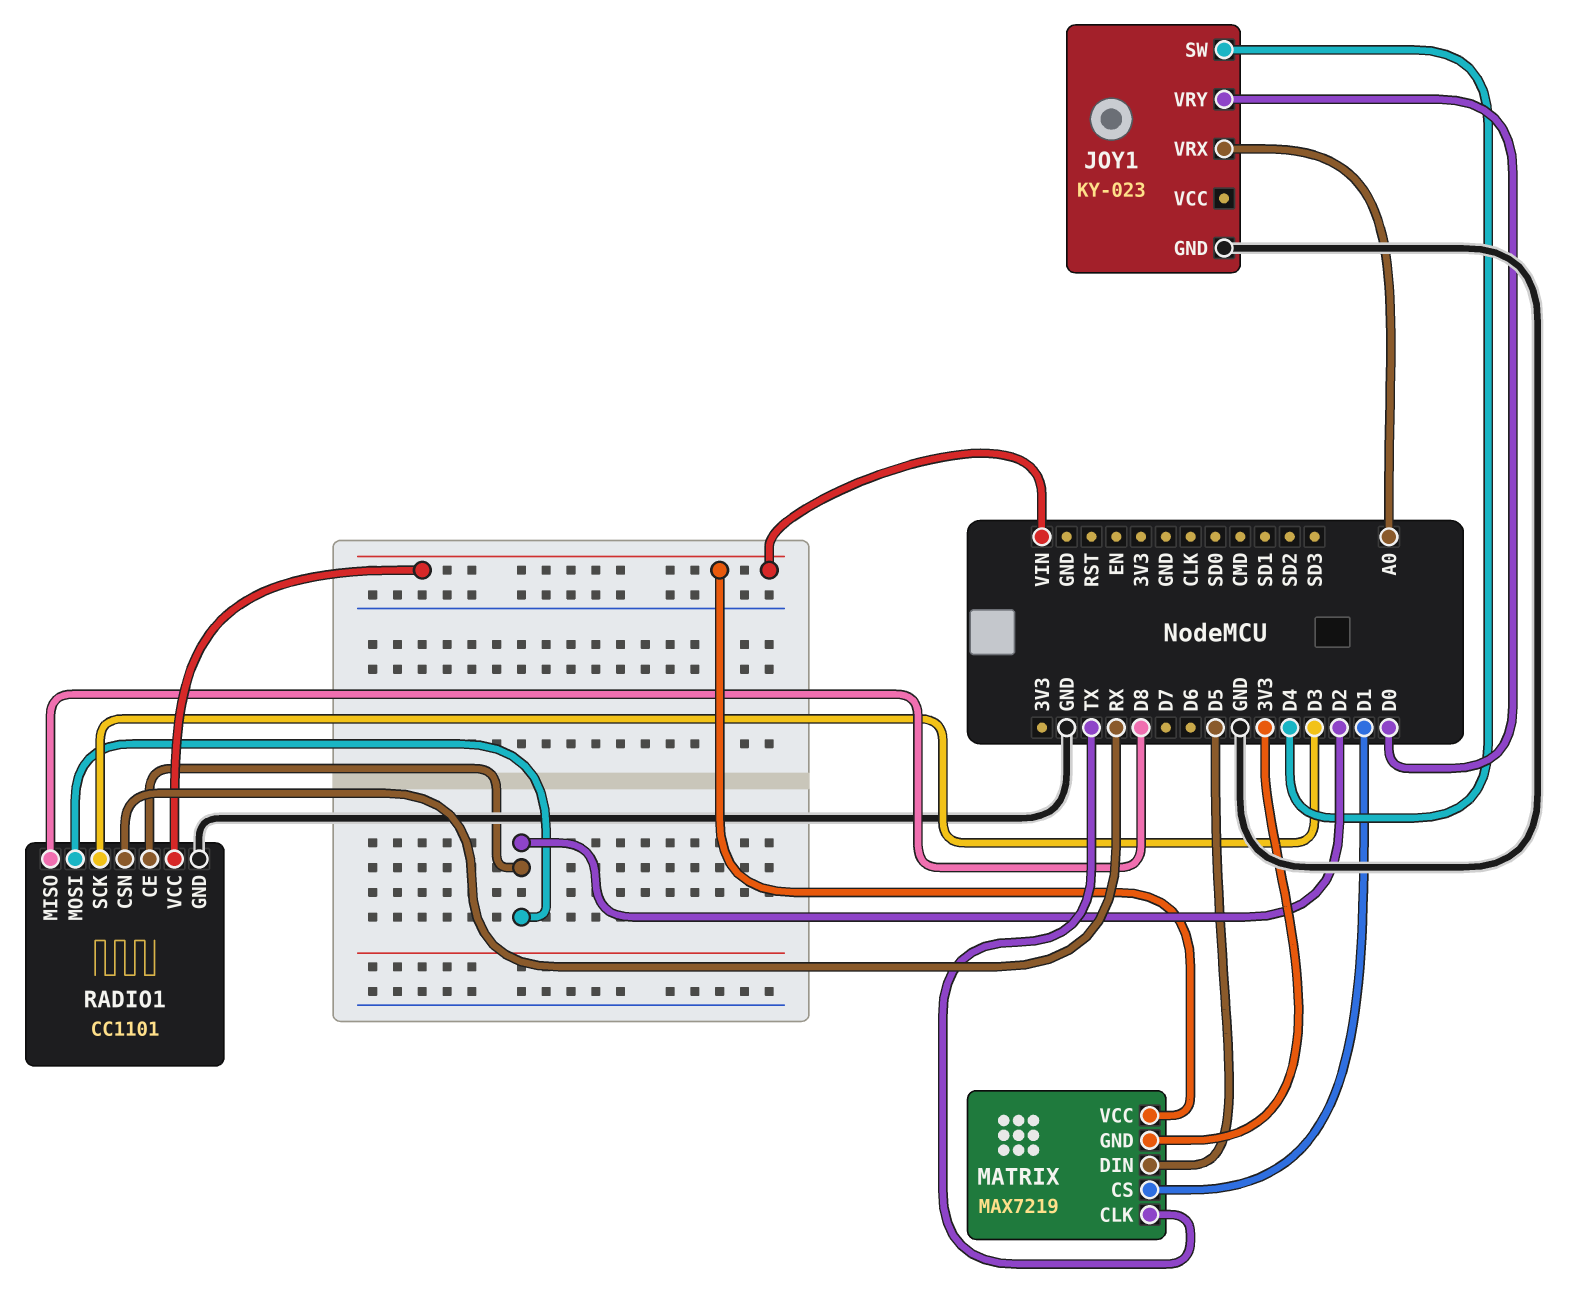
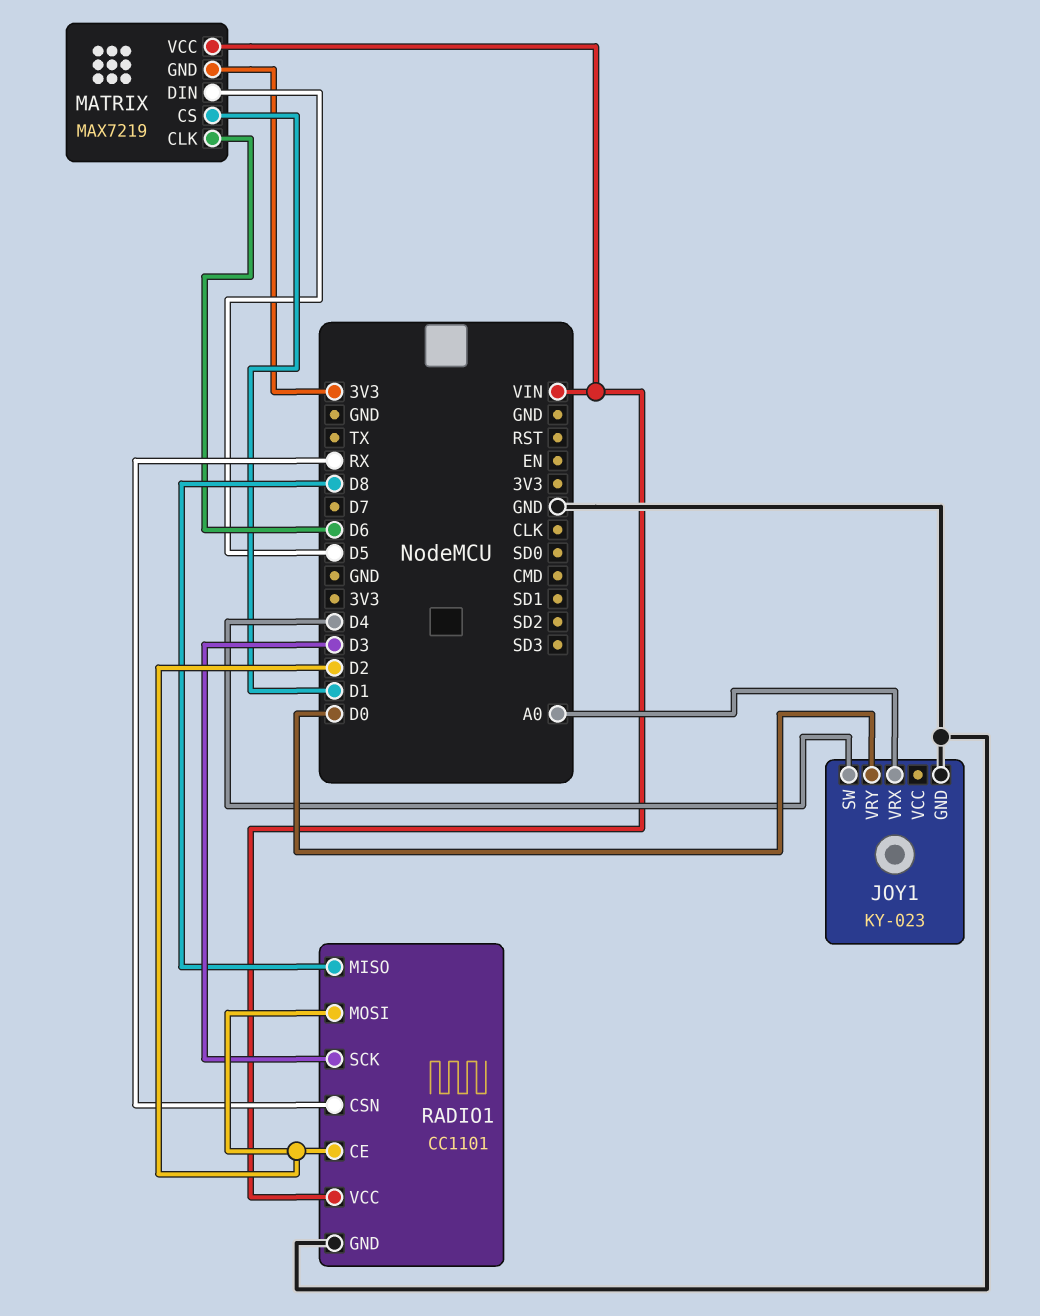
MATRIX pin CLK: TX -> D6

